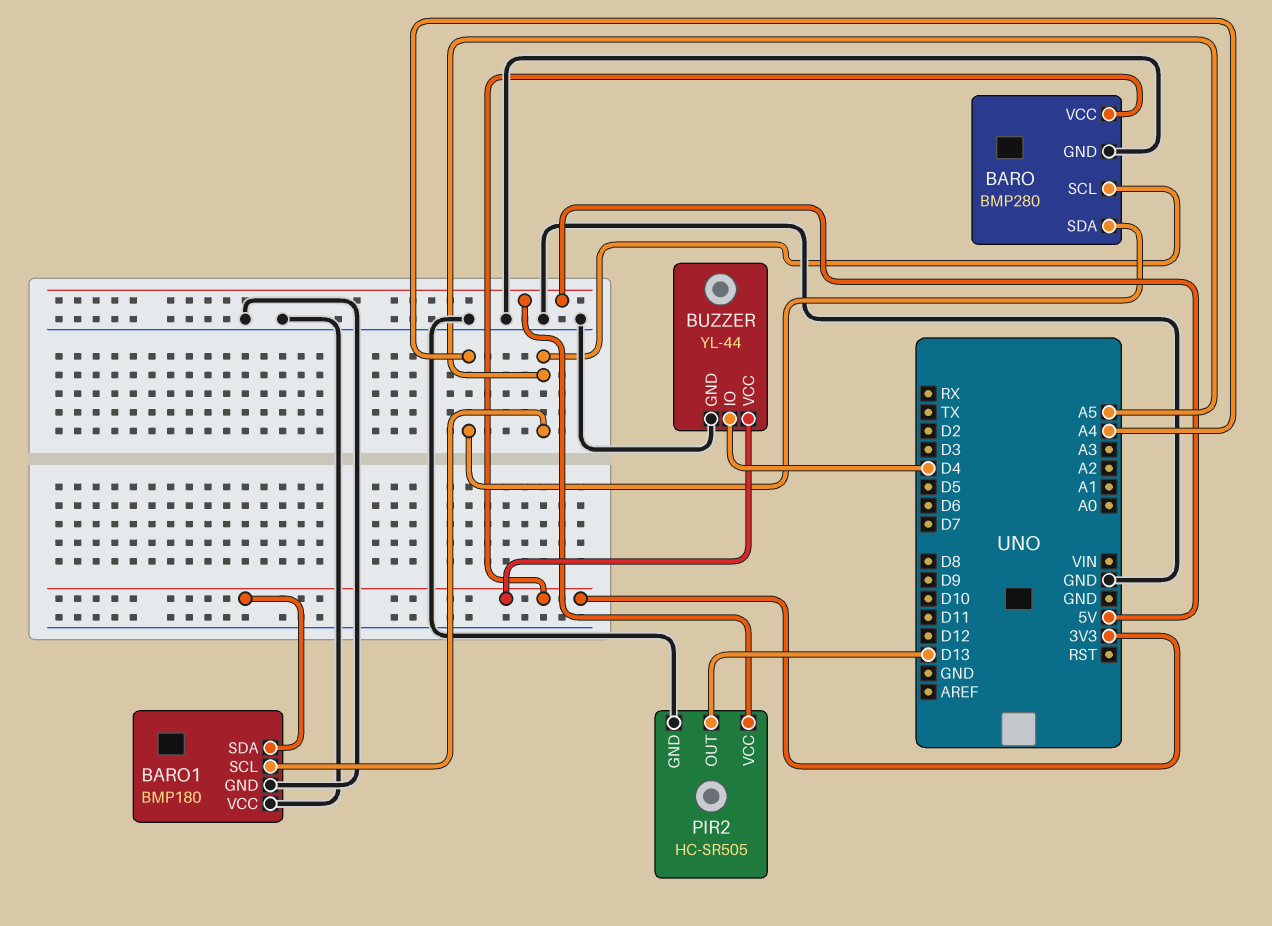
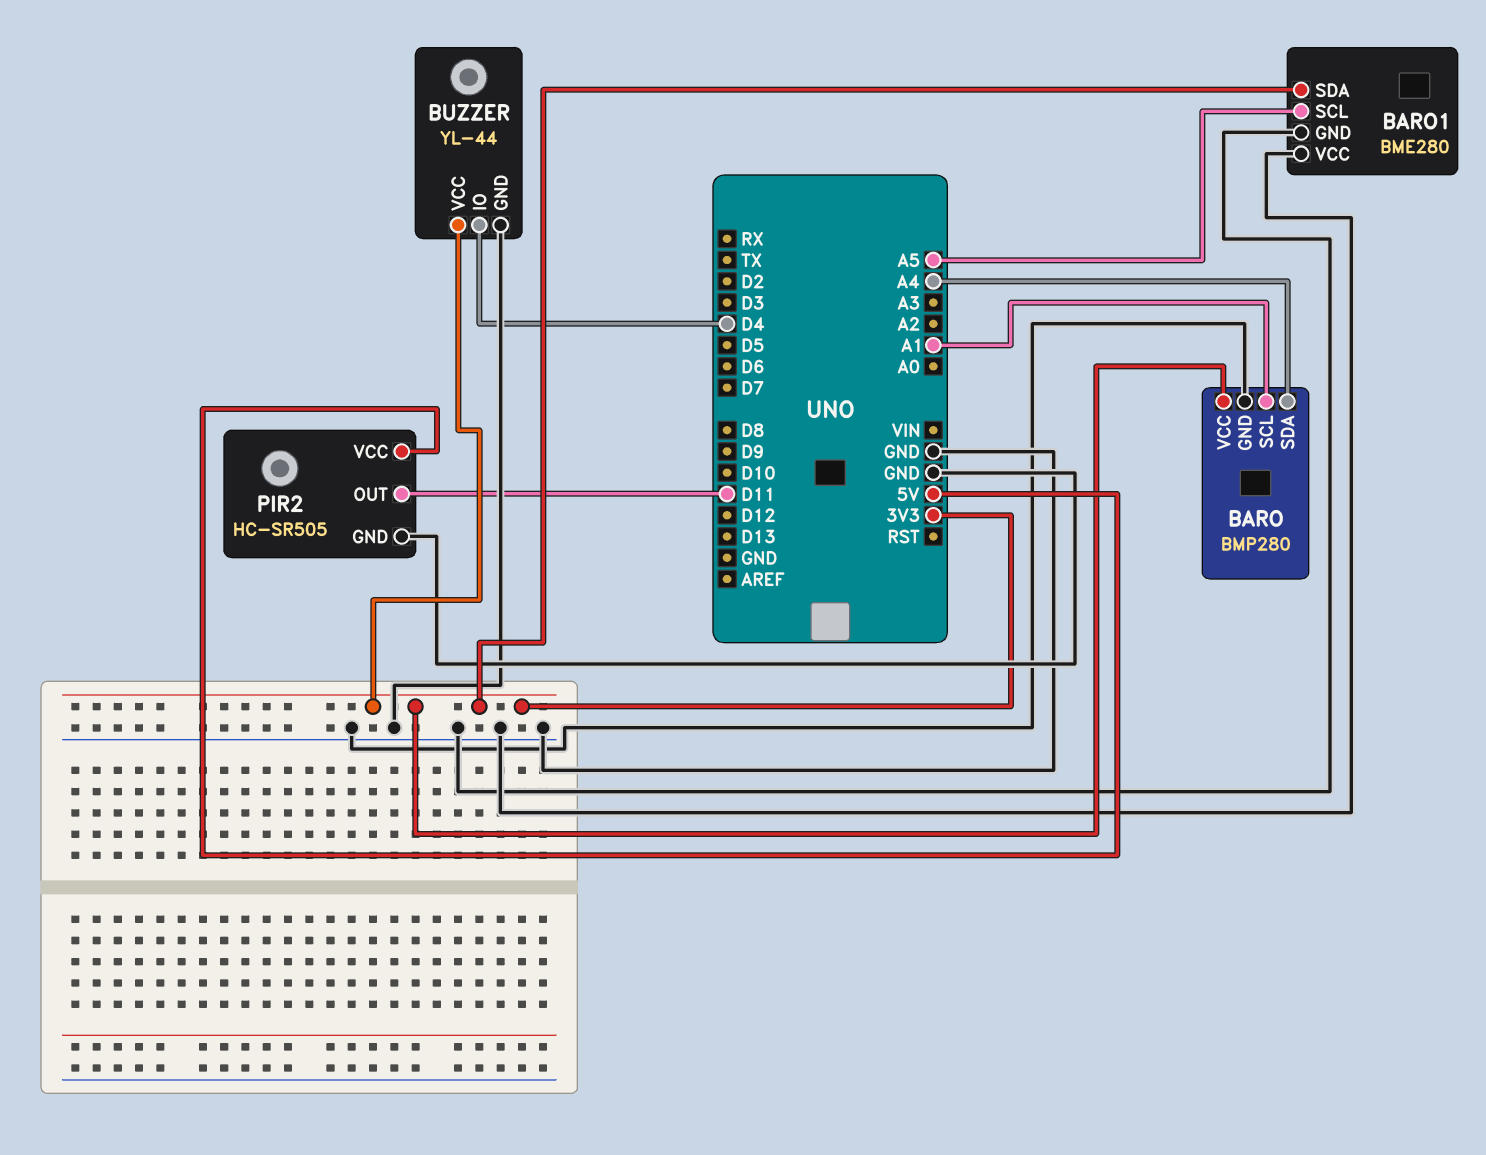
BARO pin SCL: A5 -> A1
BARO1: BMP180 -> BME280
PIR2 pin OUT: D13 -> D11

